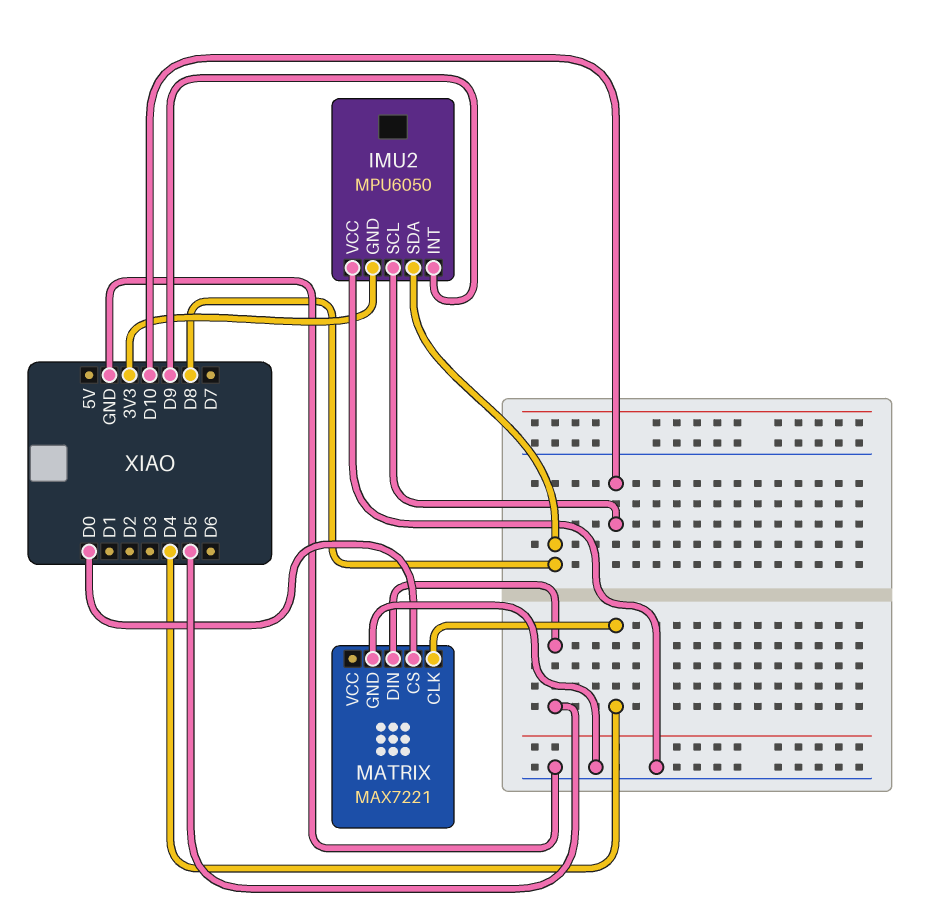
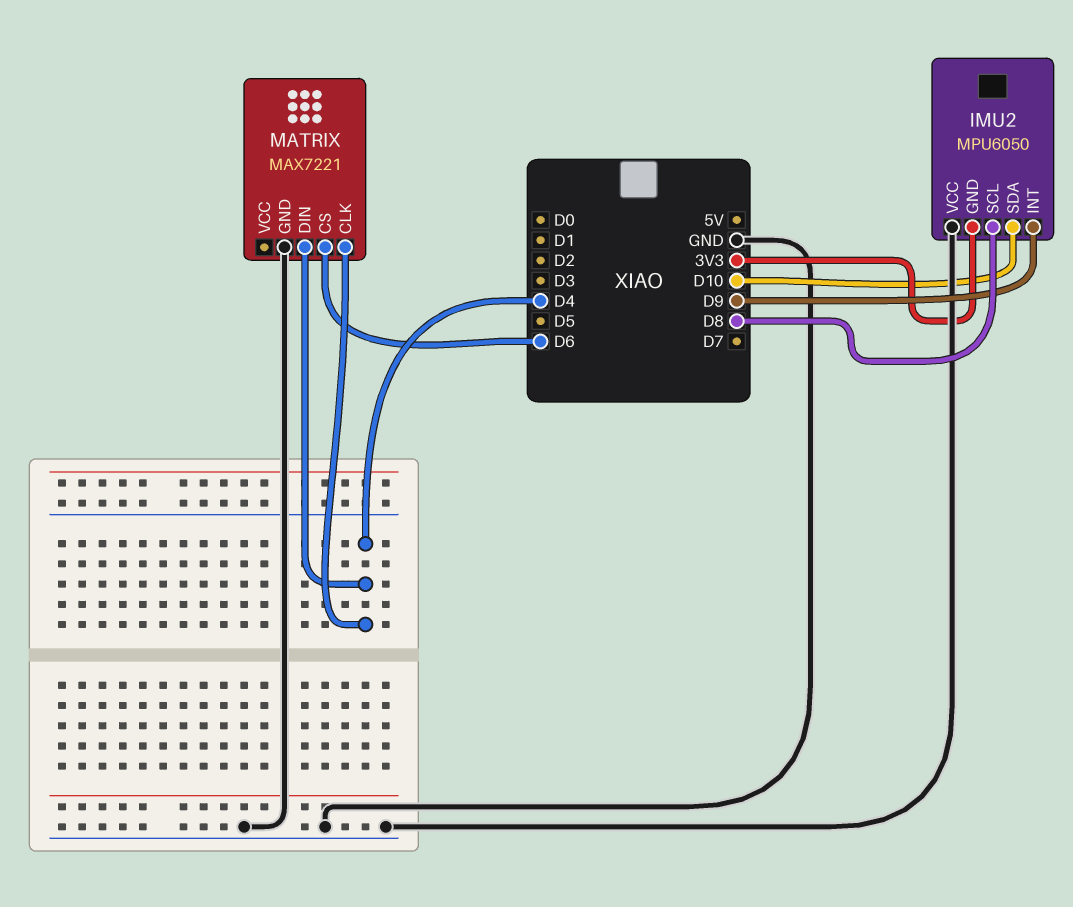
IMU2 pin SCL: D10 -> D8
IMU2 pin SDA: D8 -> D10
MATRIX pin CS: D0 -> D6
MATRIX pin DIN: D5 -> D4

